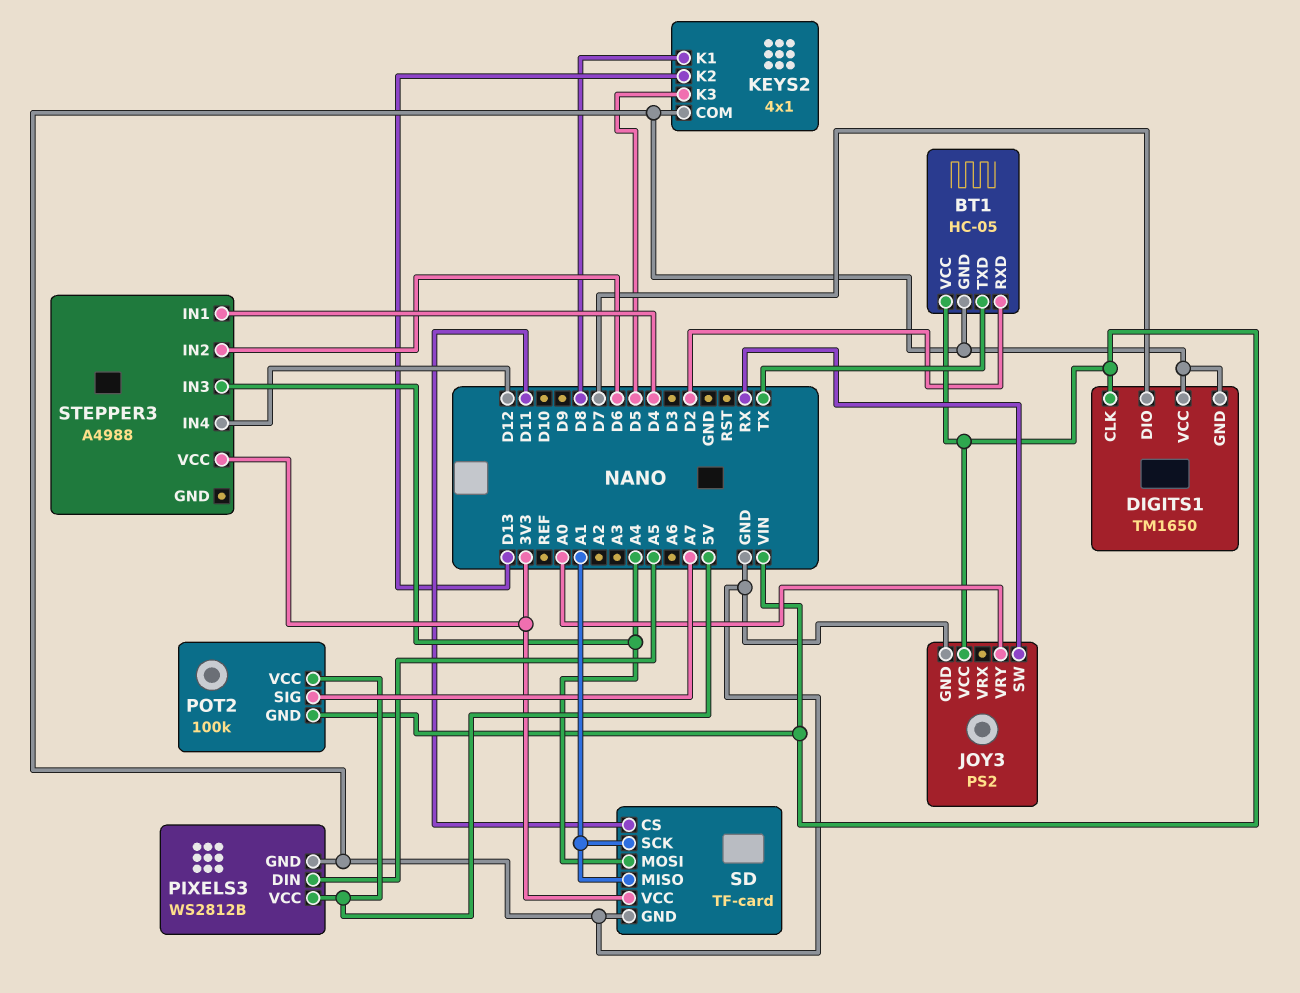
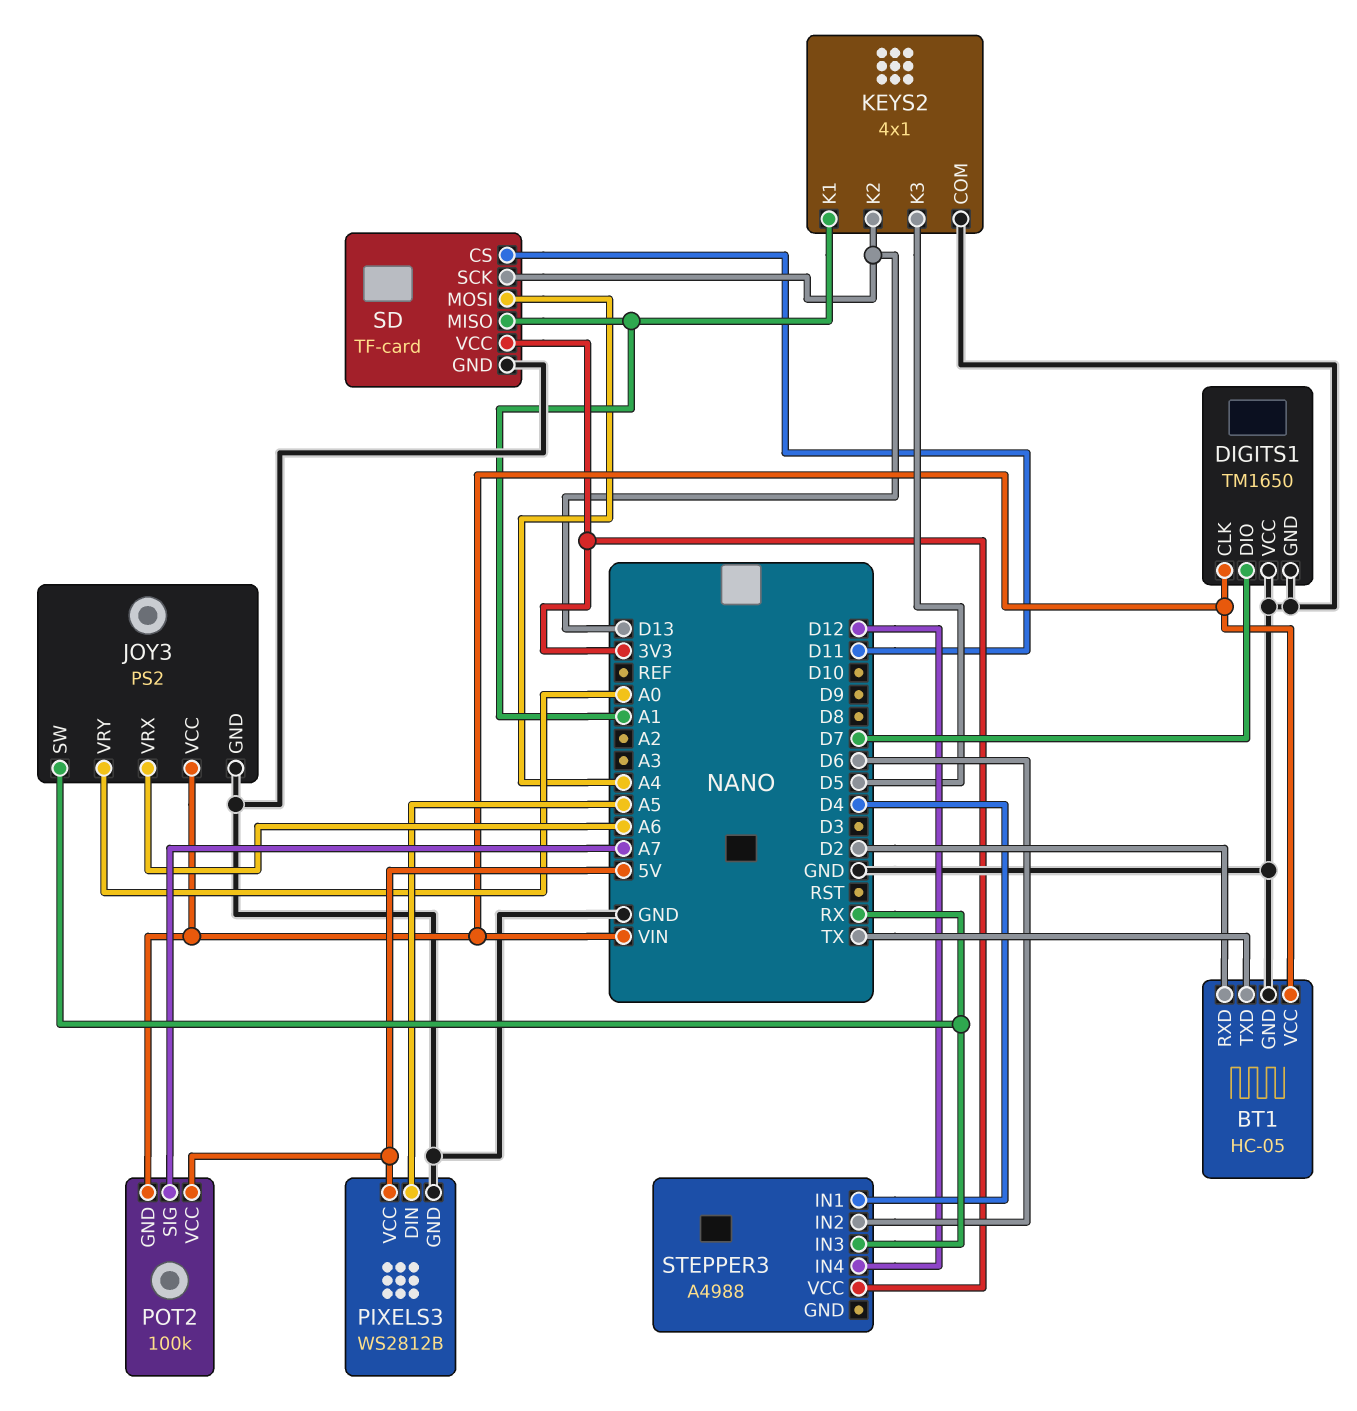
JOY3 pin VRX: none -> A6
KEYS2 pin K1: D8 -> A1
SD pin SCK: A1 -> D13
STEPPER3 pin IN3: A4 -> RX

